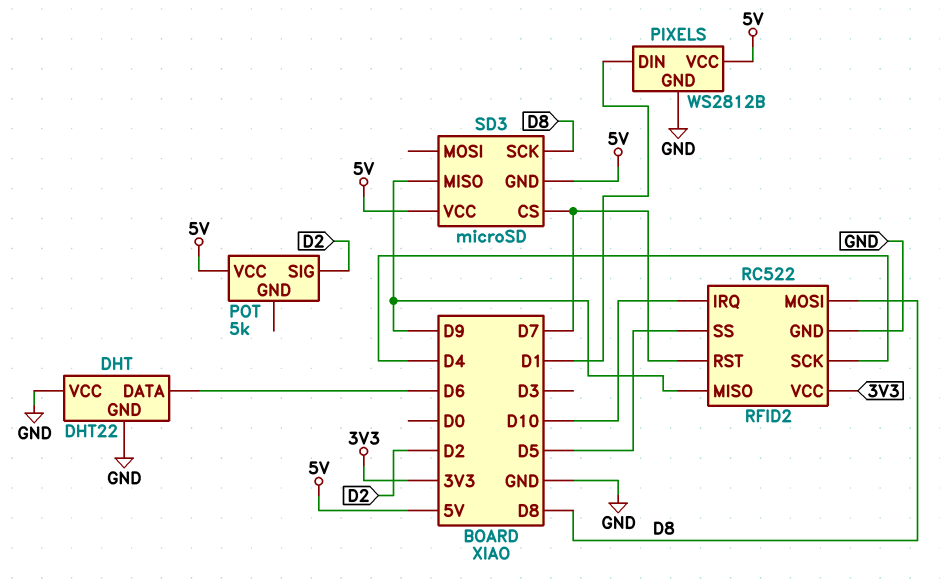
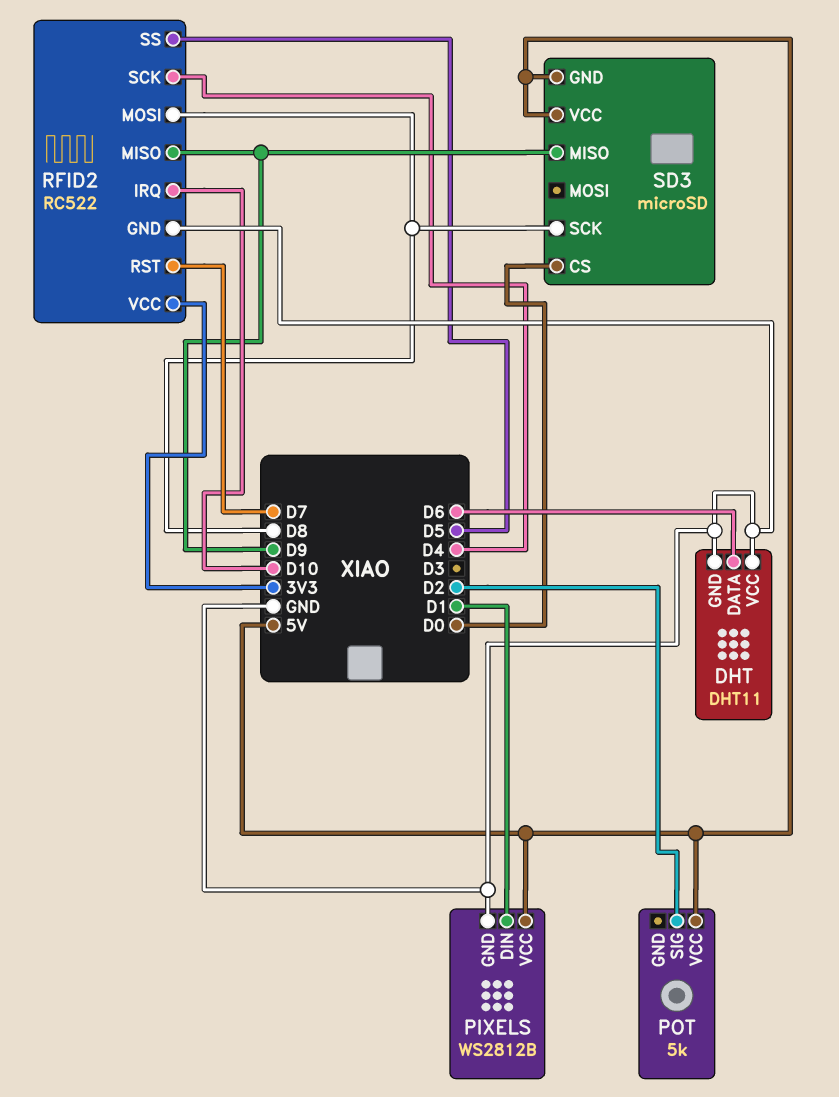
DHT: DHT22 -> DHT11
SD3 pin CS: D7 -> D0

